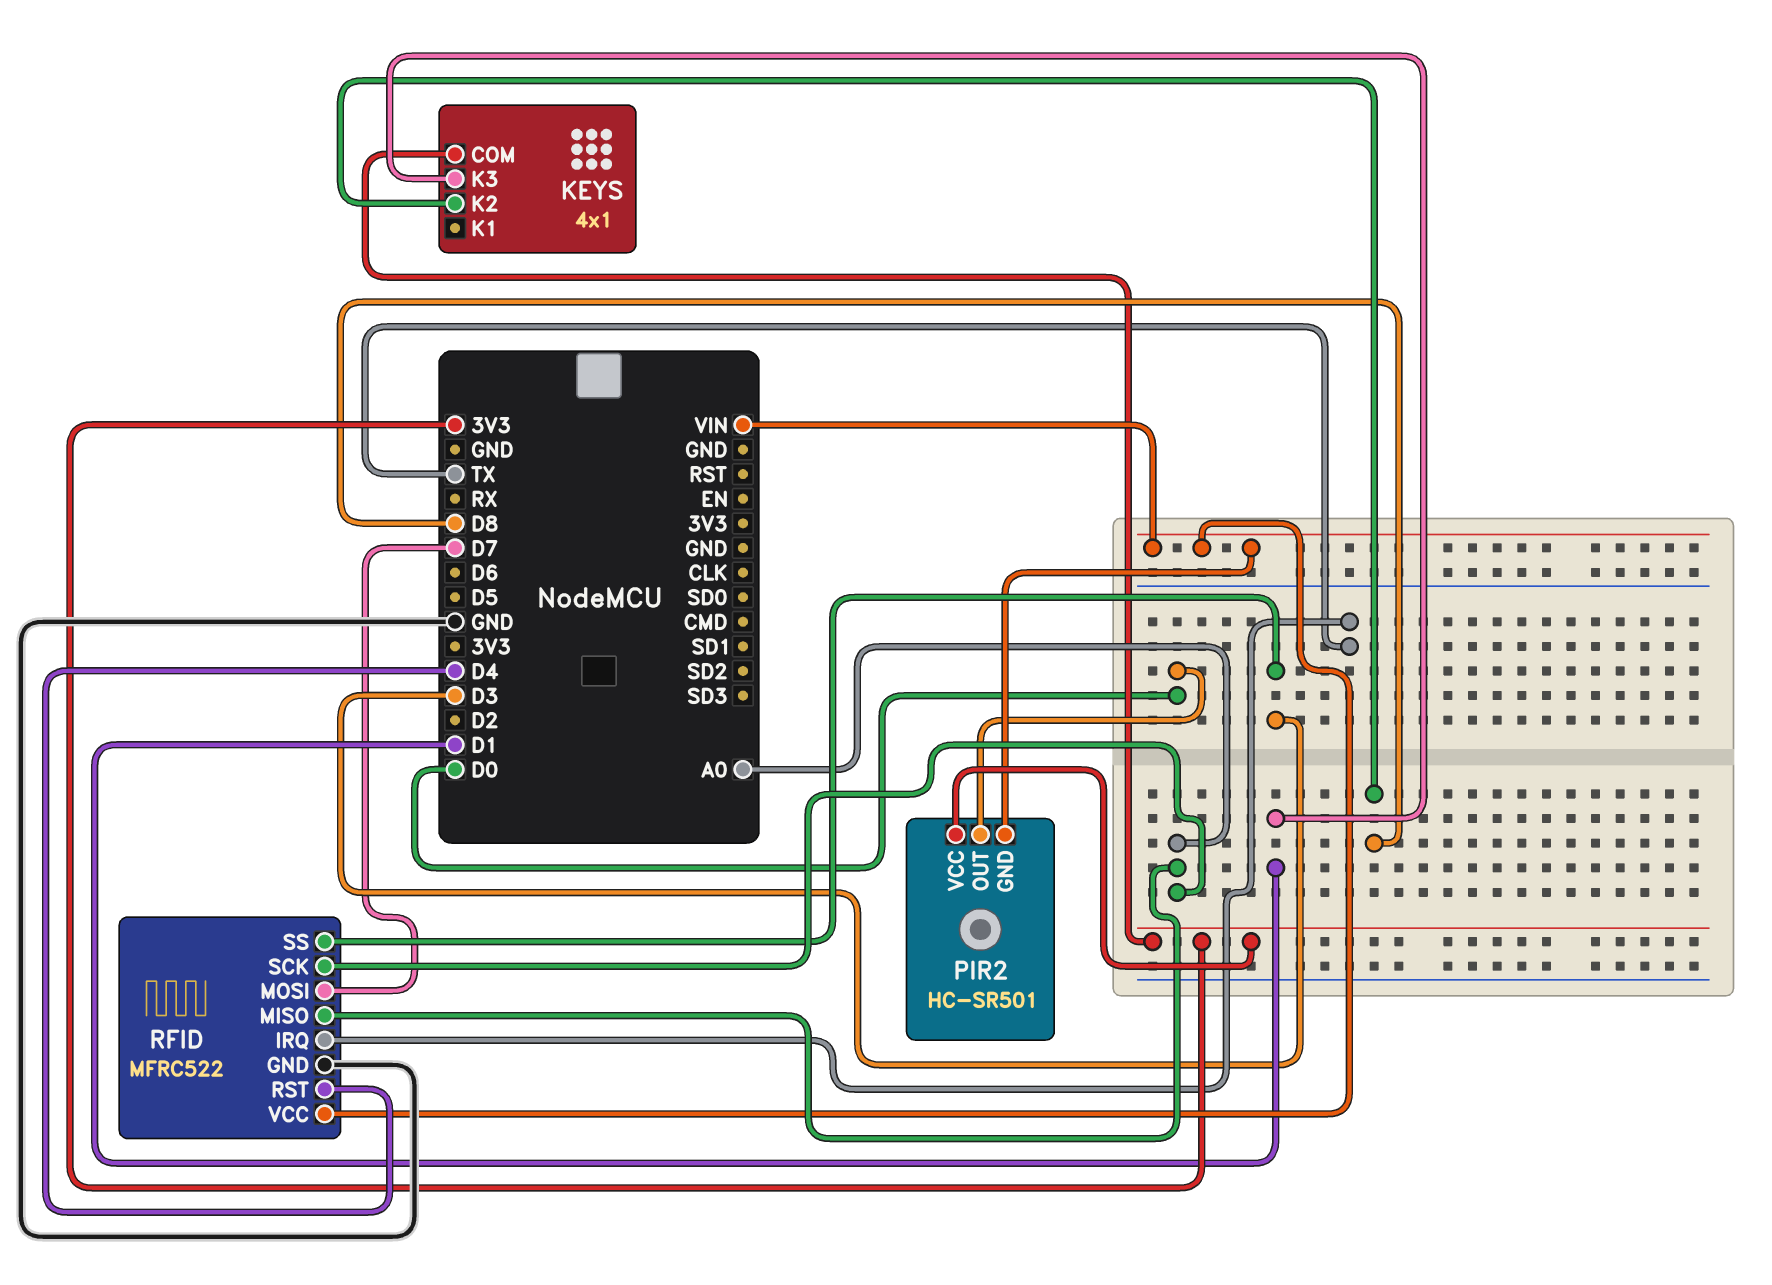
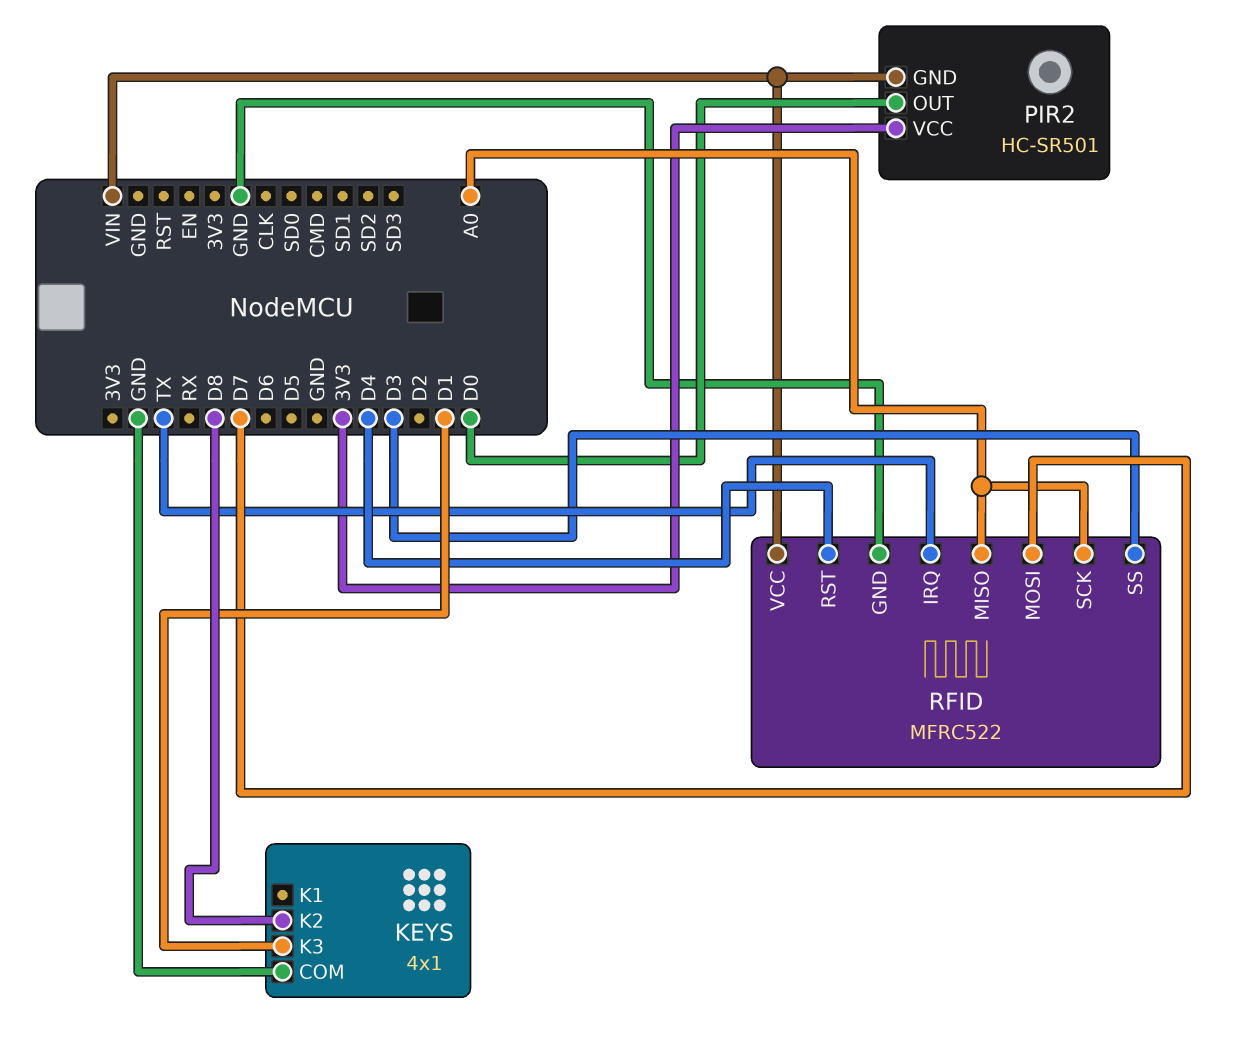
KEYS pin COM: 3V3 -> GND

